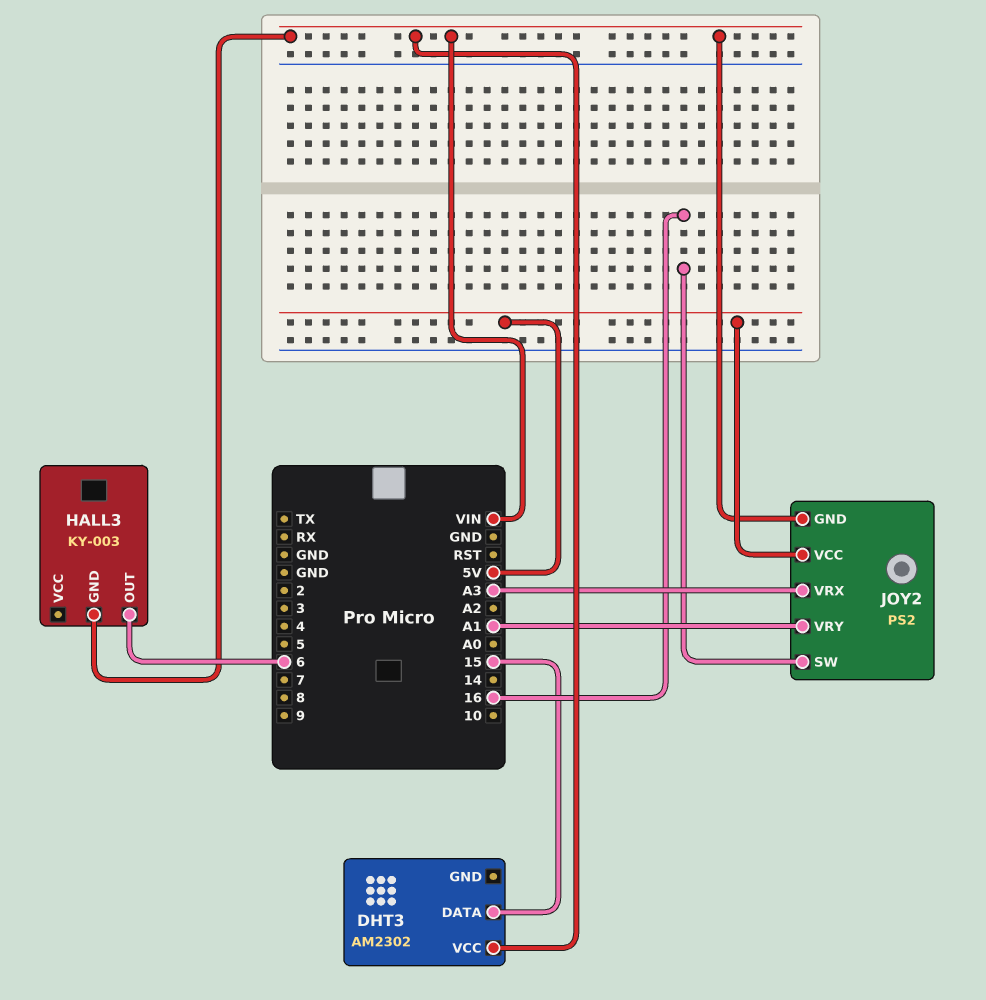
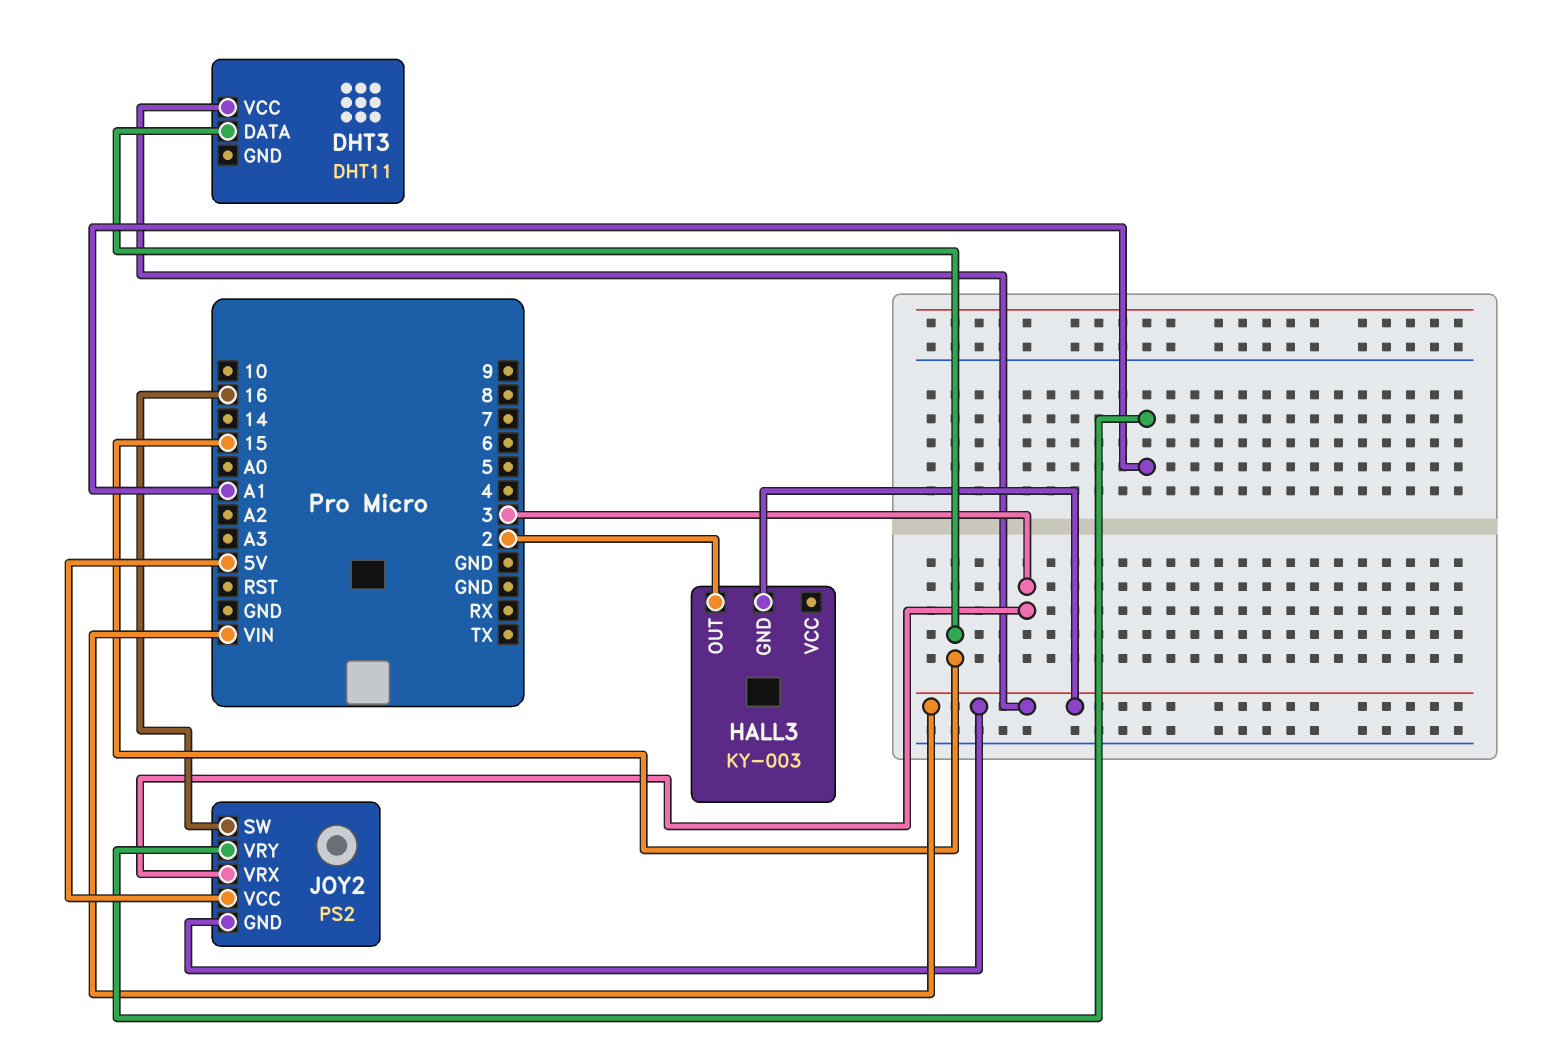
DHT3: AM2302 -> DHT11
HALL3 pin OUT: 6 -> 2
JOY2 pin VRX: A3 -> 3

